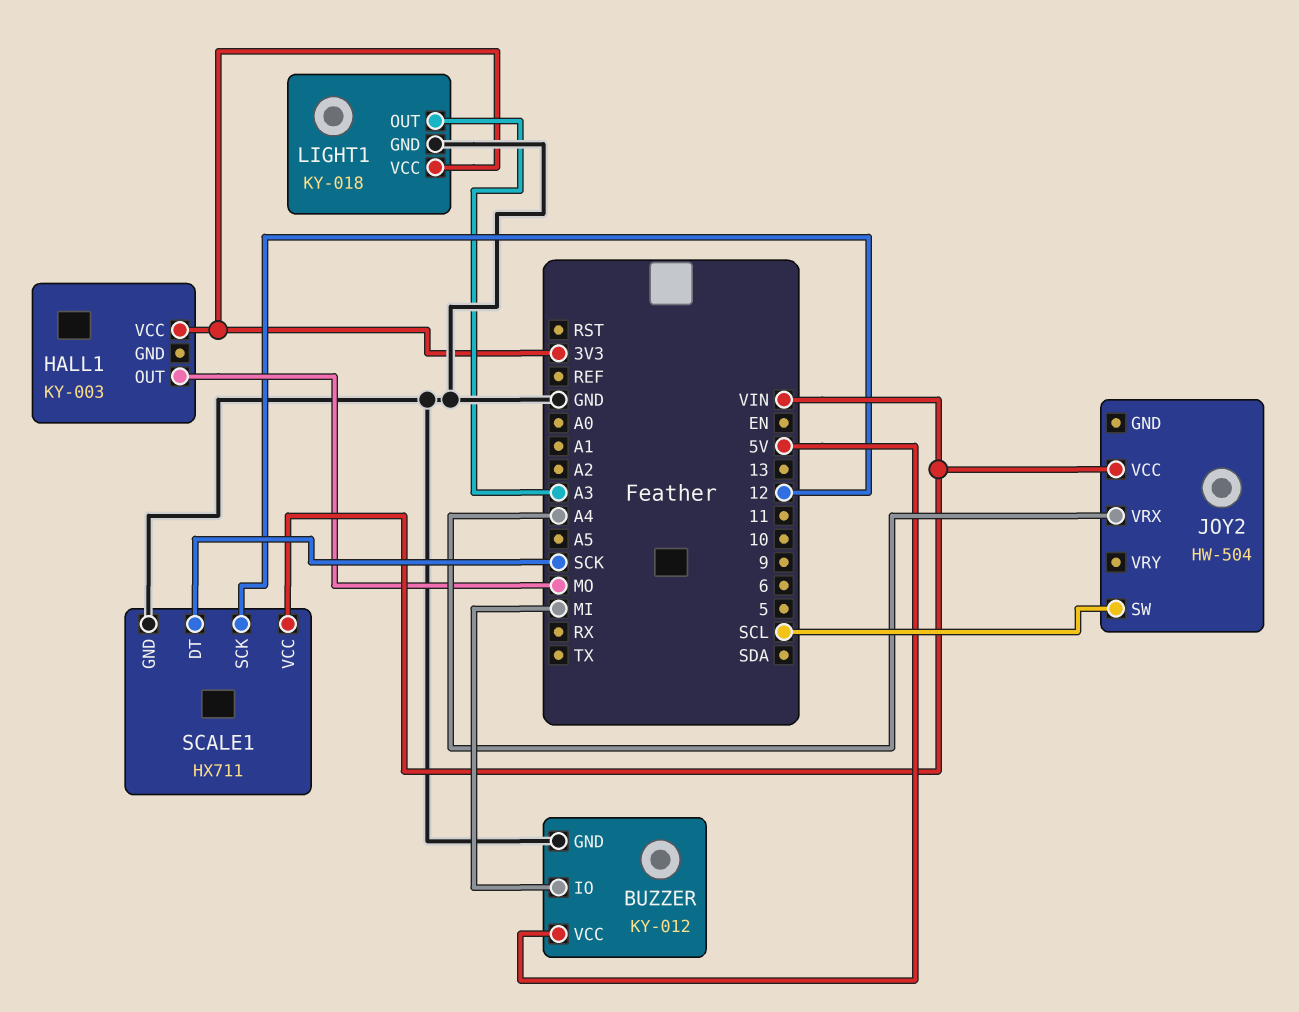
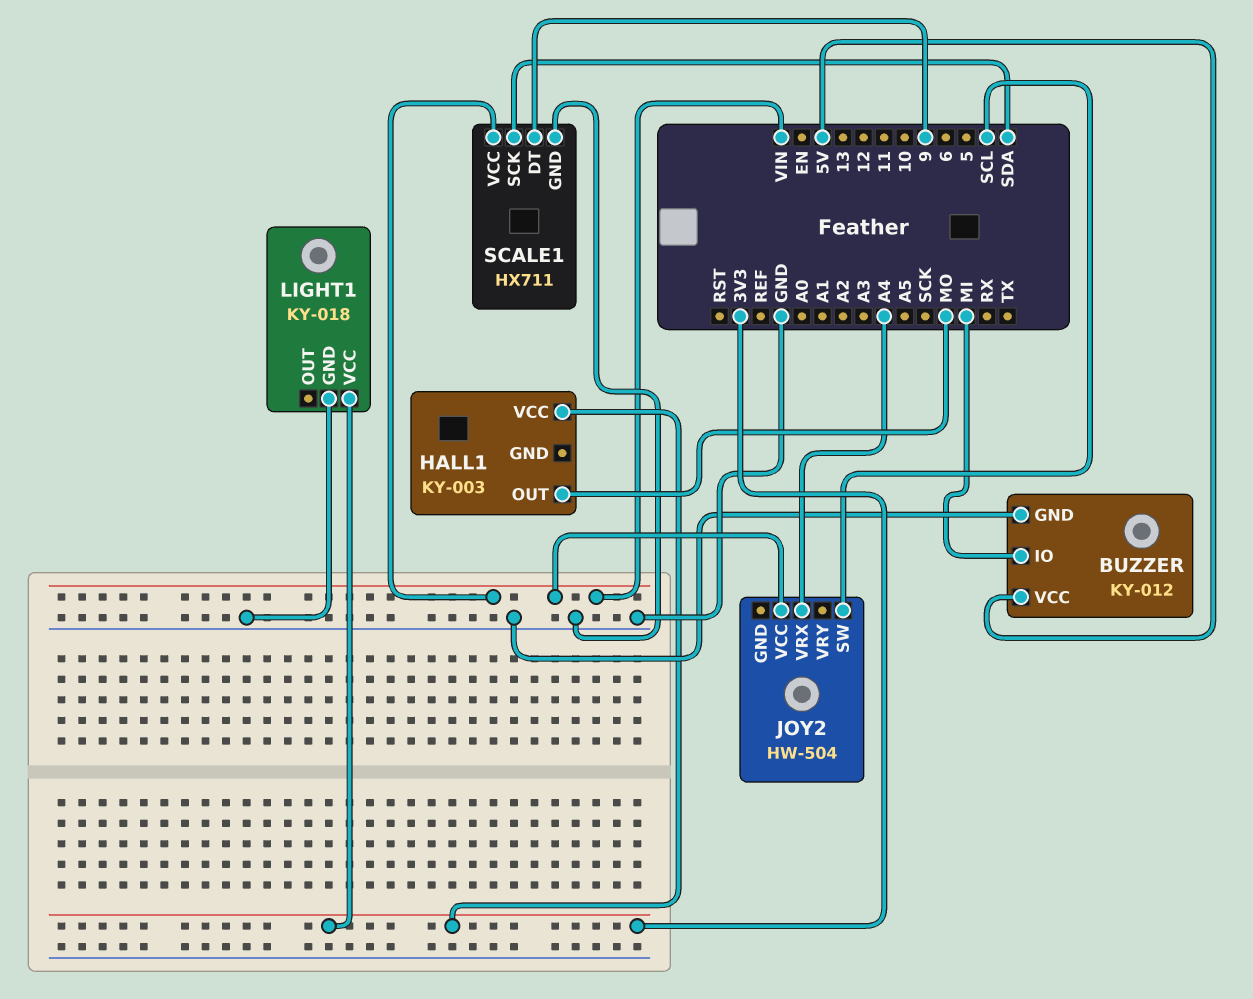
LIGHT1 pin OUT: A3 -> none
SCALE1 pin DT: SCK -> 9
SCALE1 pin SCK: 12 -> SDA

